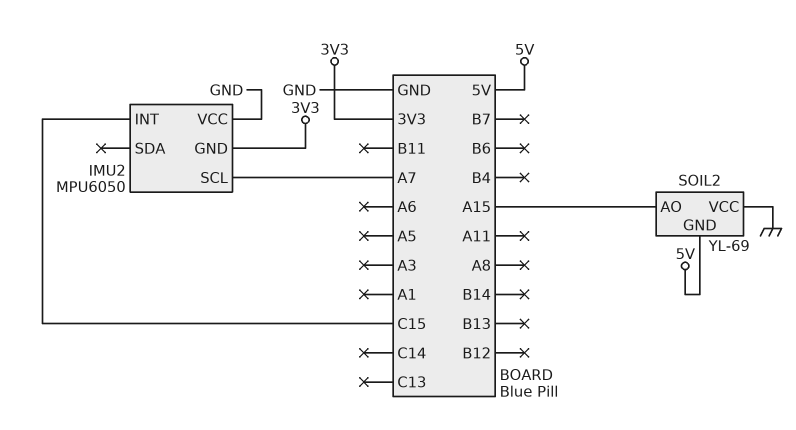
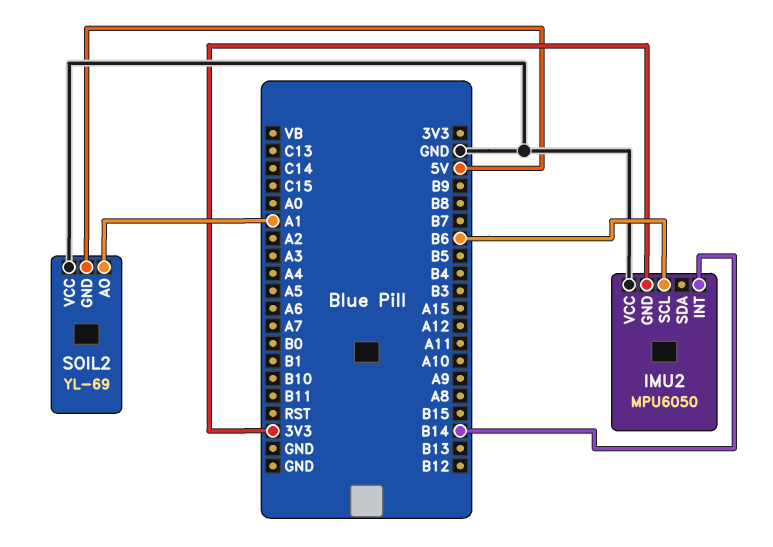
IMU2 pin INT: C15 -> B14
IMU2 pin SCL: A7 -> B6
SOIL2 pin AO: A15 -> A1

